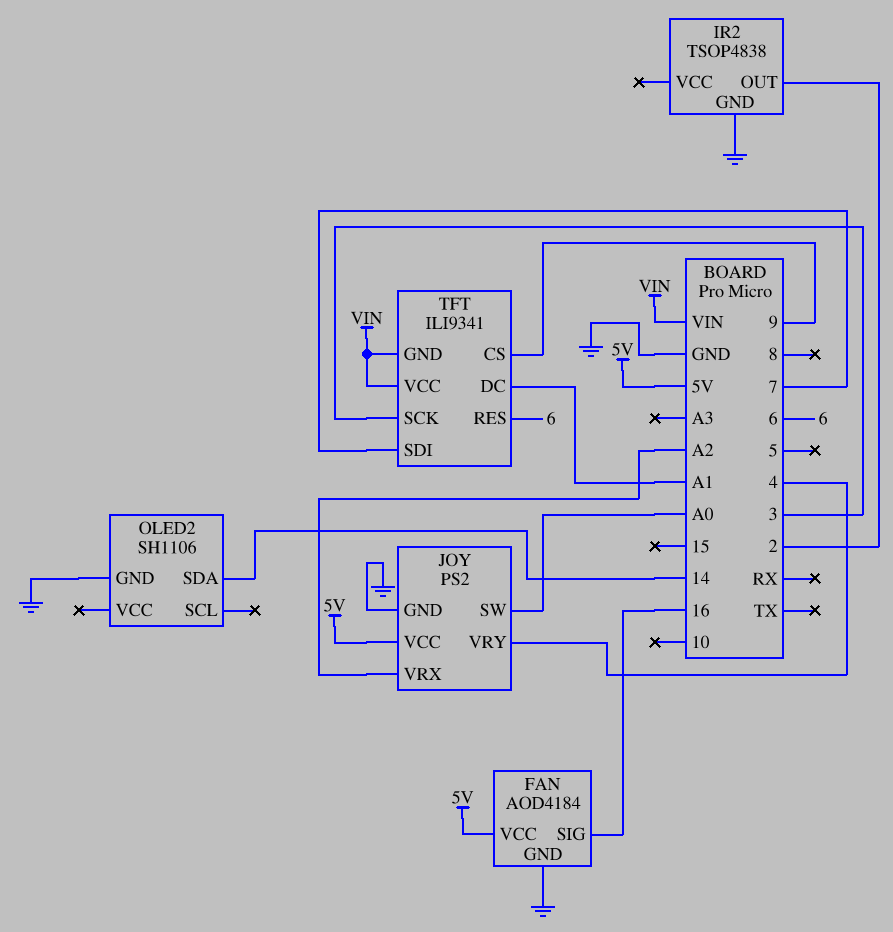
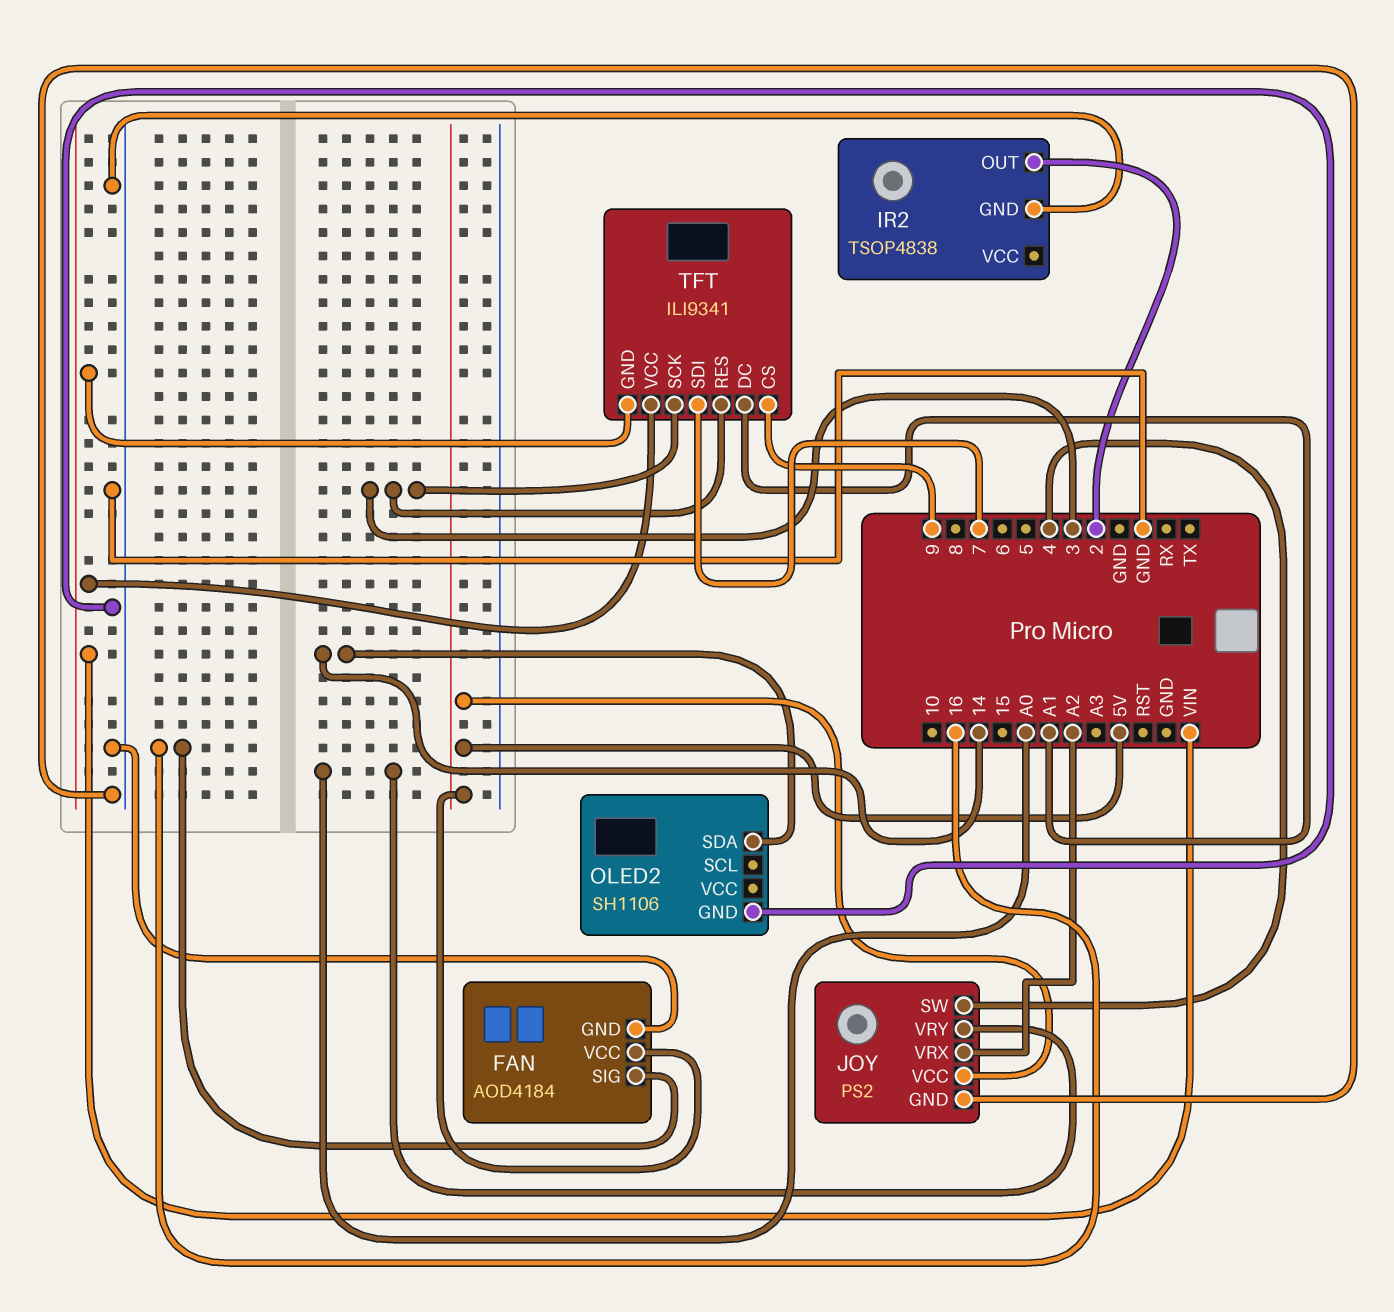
JOY pin SW: A0 -> 4
JOY pin VRY: 4 -> A0
TFT pin RES: 6 -> 3

